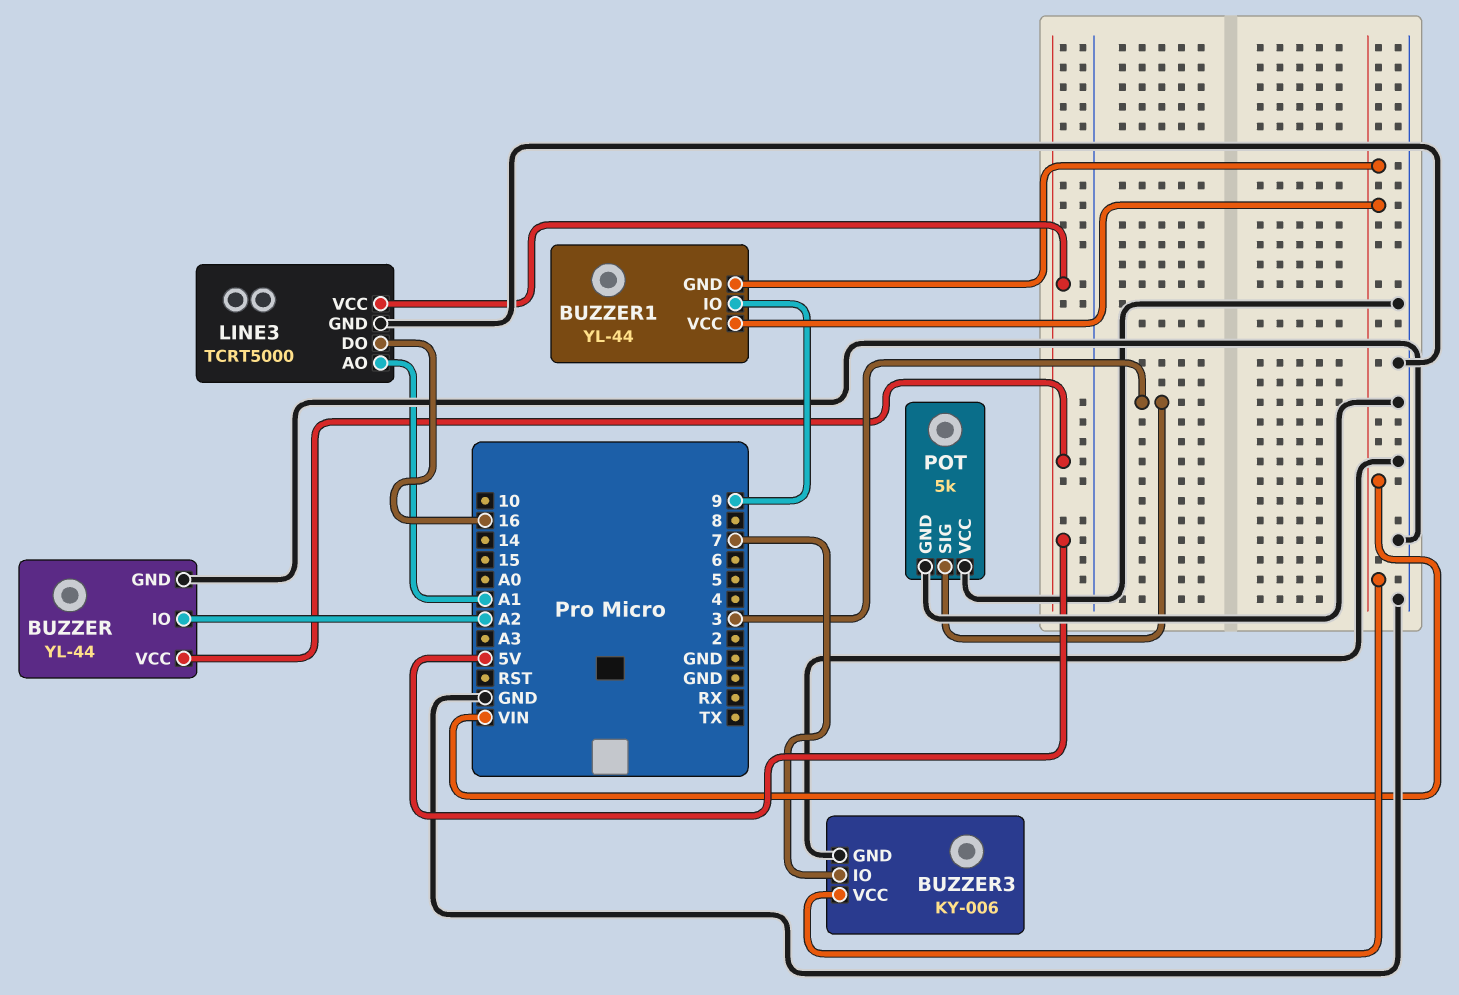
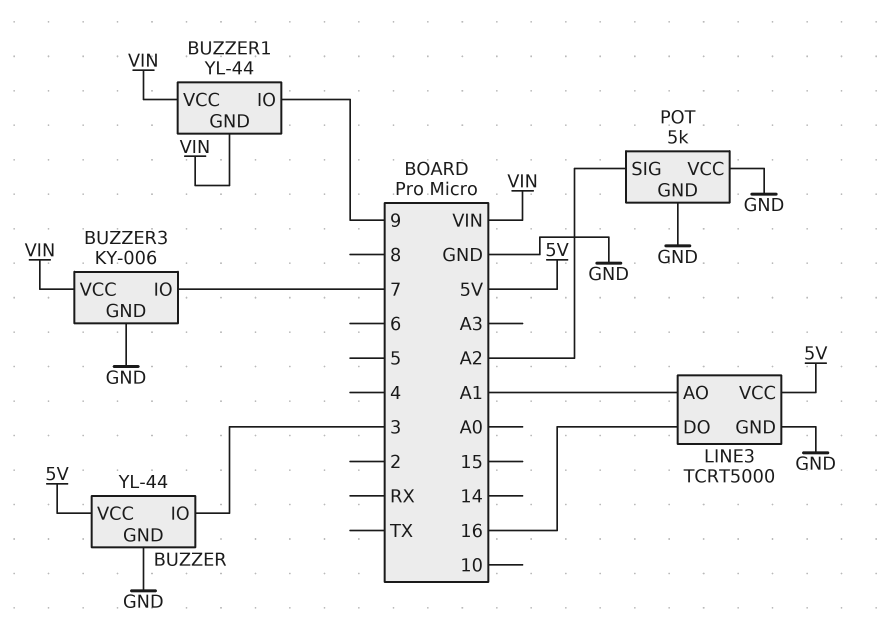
BUZZER pin IO: A2 -> 3
POT pin SIG: 3 -> A2

